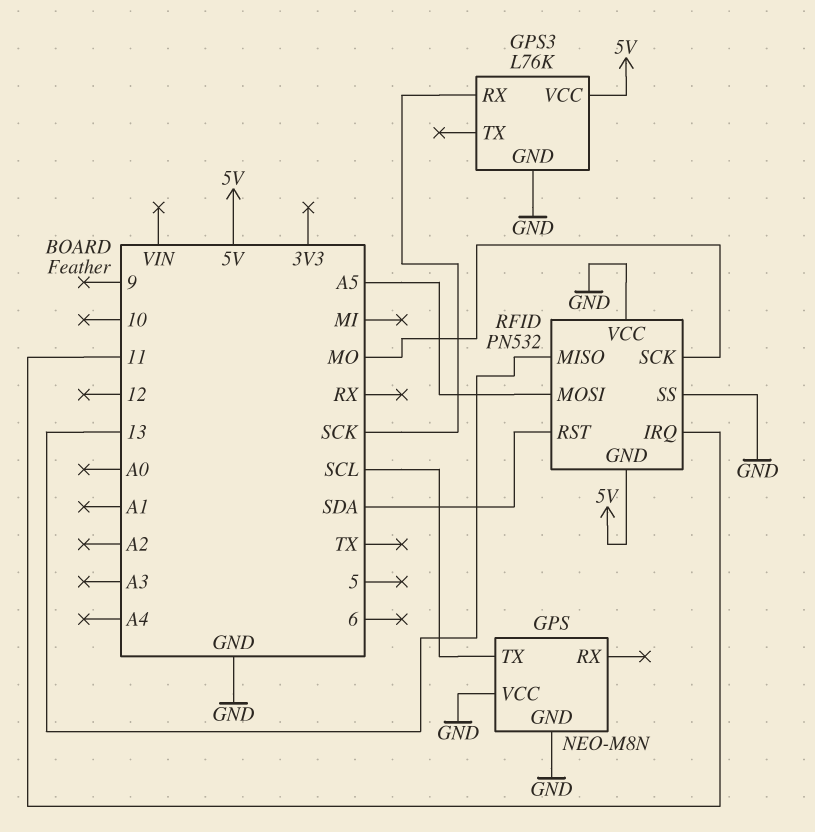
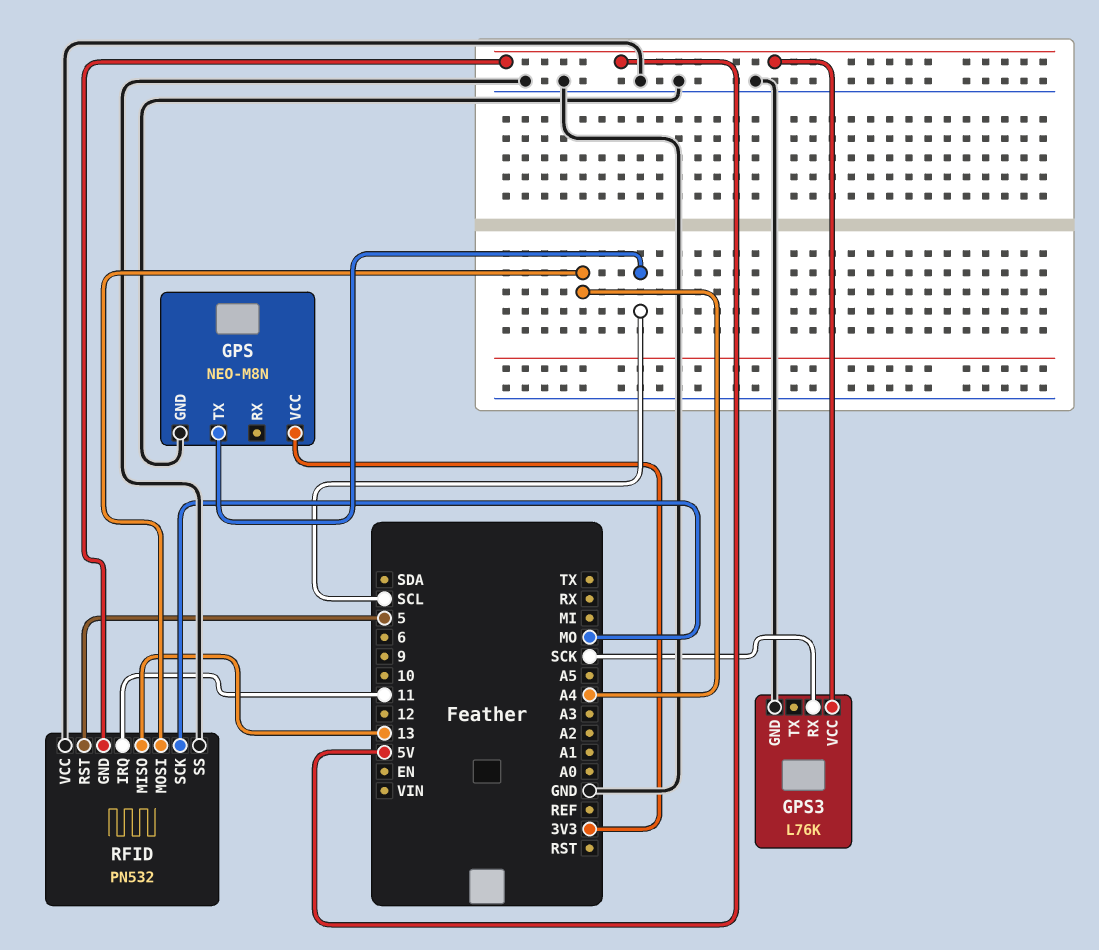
GPS pin VCC: GND -> 3V3
RFID pin MOSI: A5 -> A4
RFID pin RST: SDA -> 5

